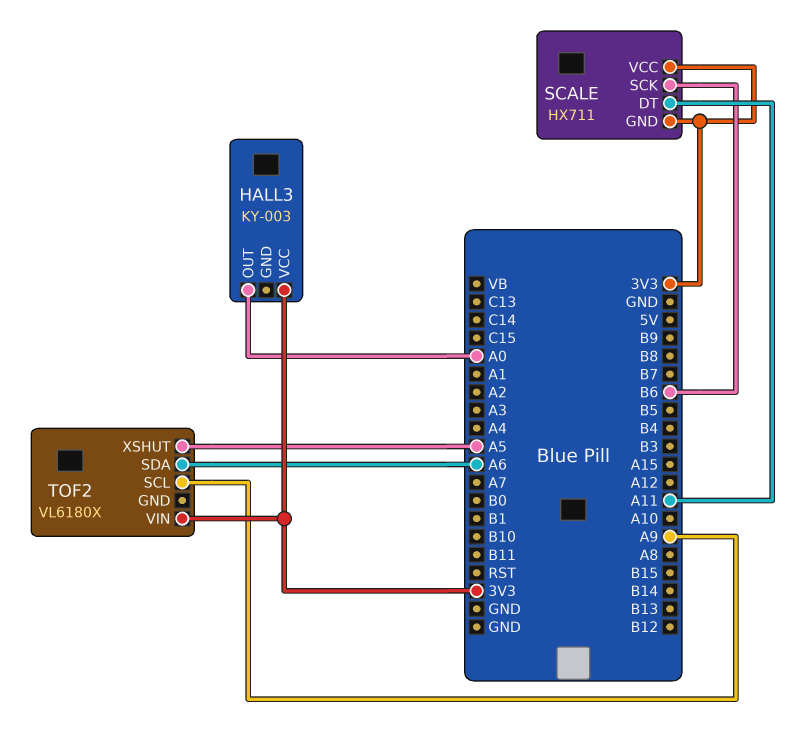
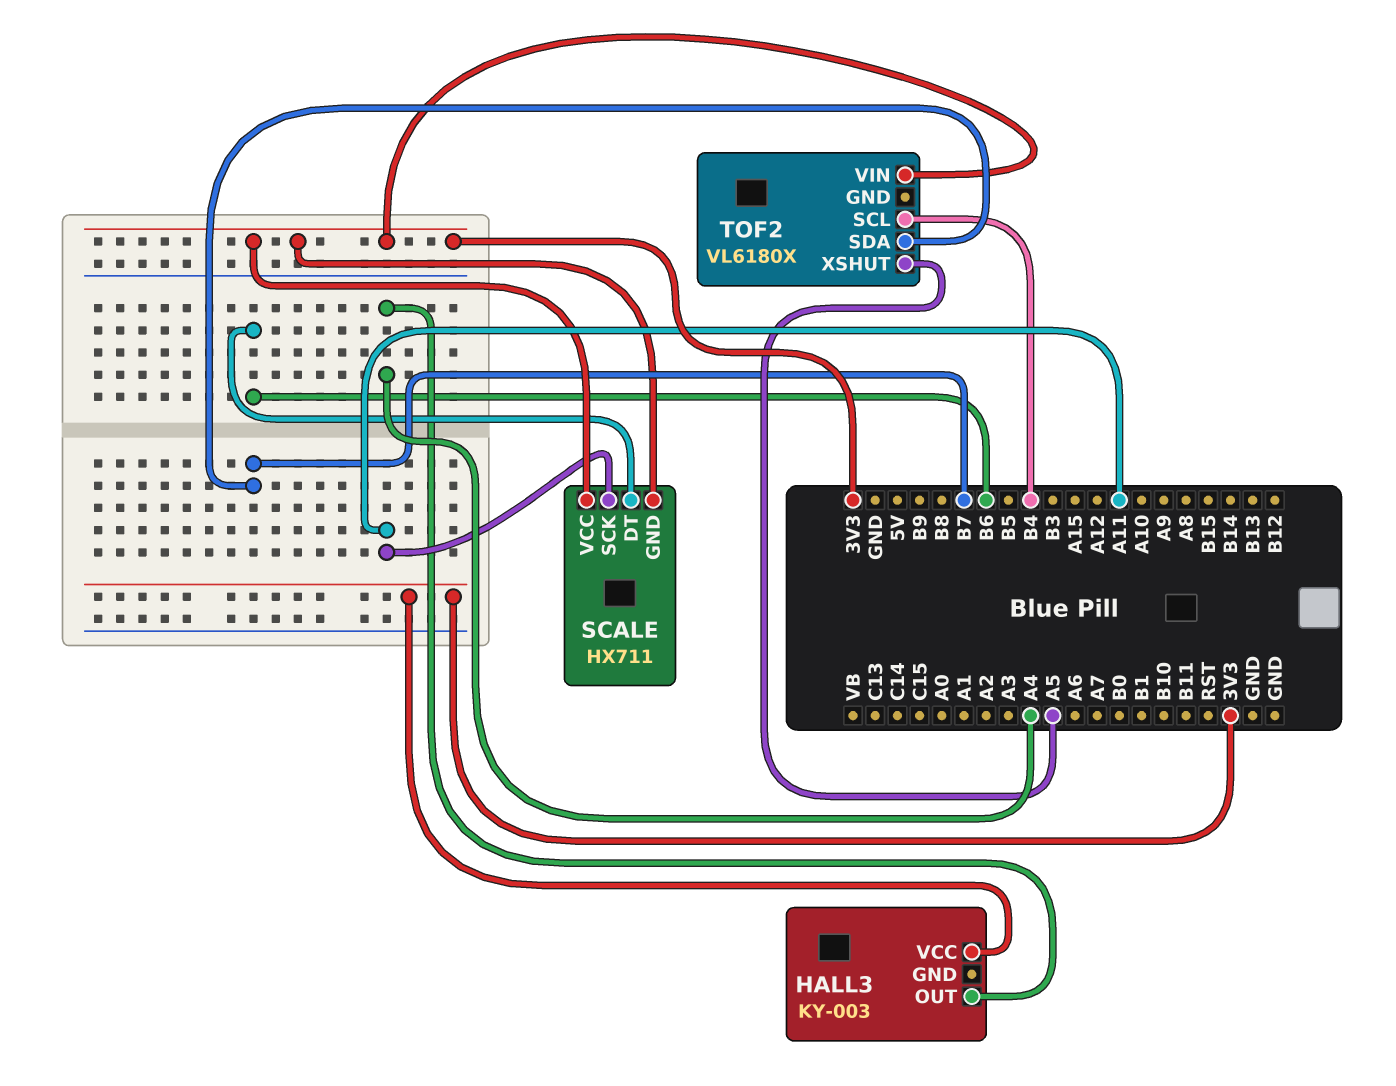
HALL3 pin OUT: A0 -> A4
SCALE pin DT: A11 -> B6
SCALE pin SCK: B6 -> A11
TOF2 pin SCL: A9 -> B4
TOF2 pin SDA: A6 -> B7

